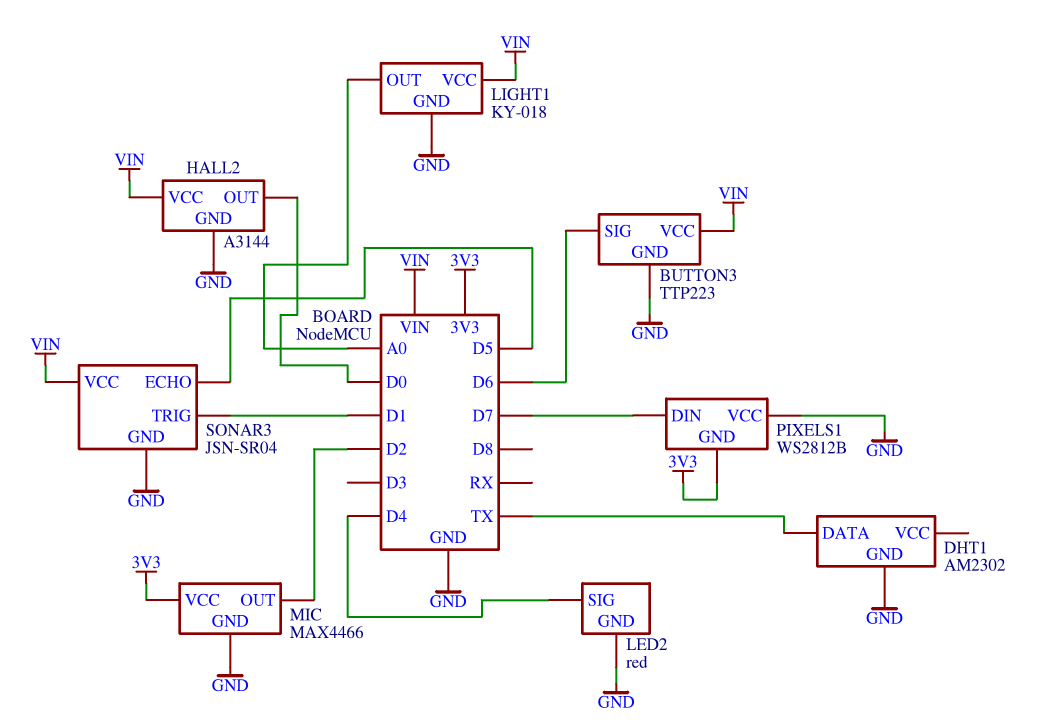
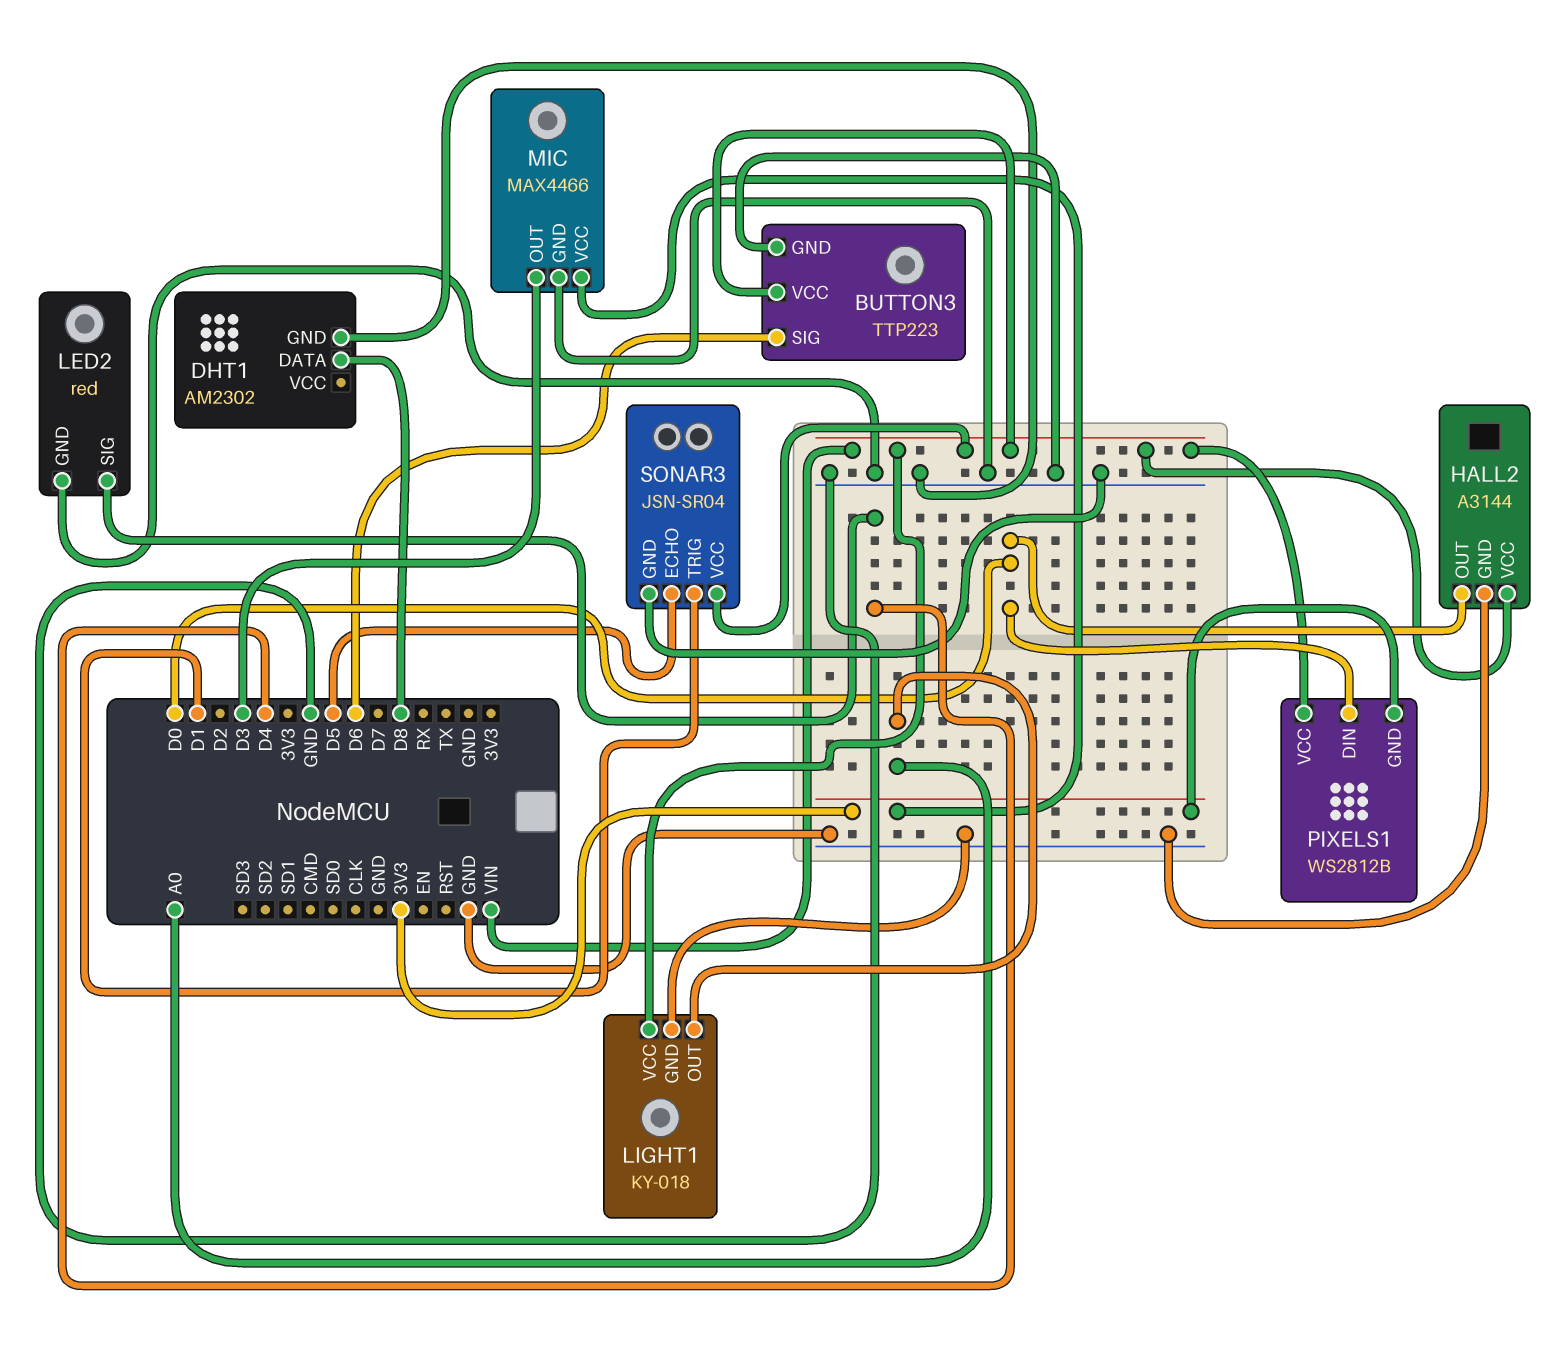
DHT1 pin DATA: TX -> D8
MIC pin OUT: D2 -> D3
PIXELS1 pin DIN: D7 -> D0
PIXELS1 pin VCC: GND -> VIN

